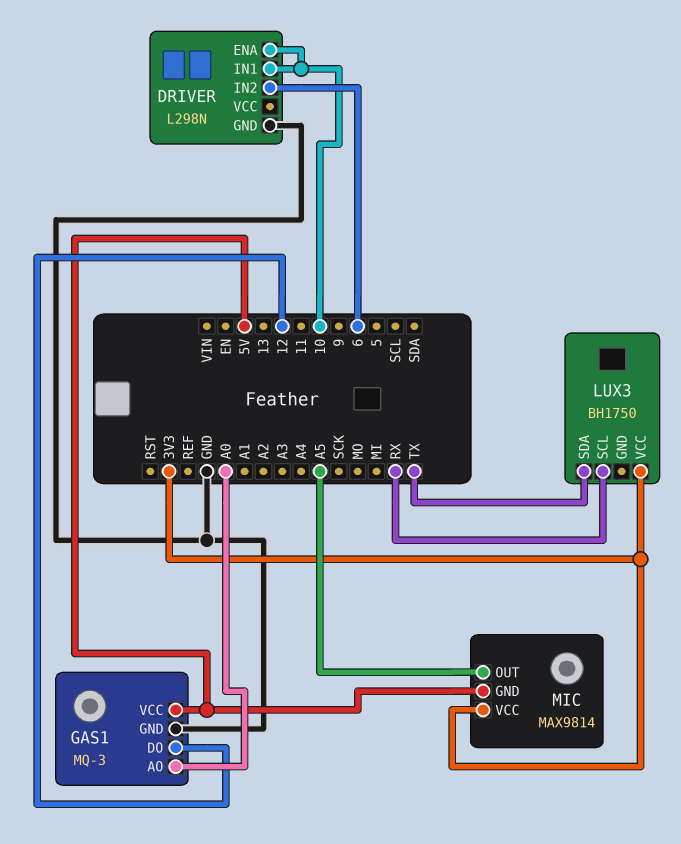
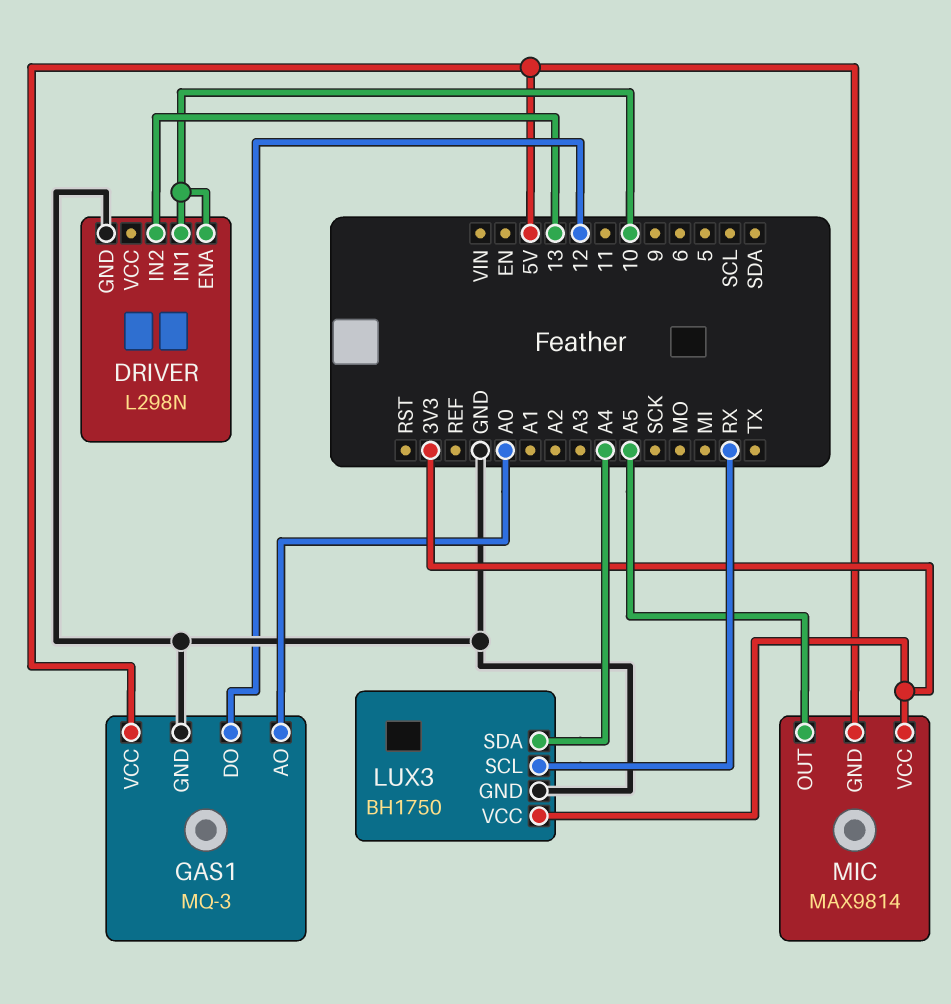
DRIVER pin IN2: 6 -> 13
LUX3 pin GND: none -> GND
LUX3 pin SDA: TX -> A4

